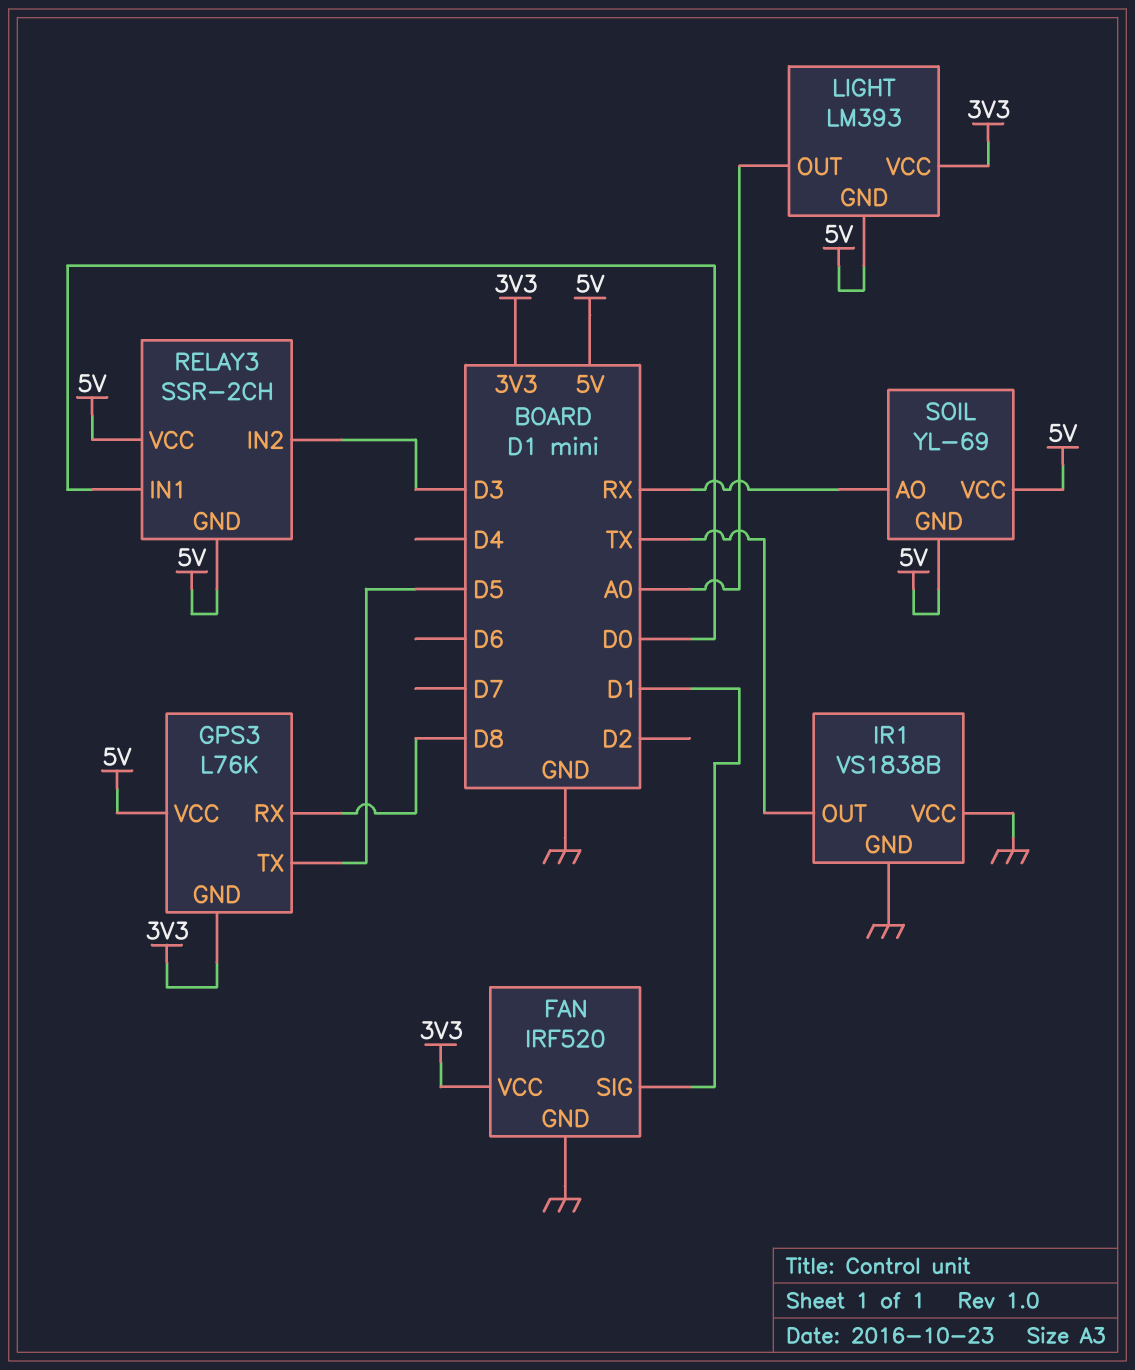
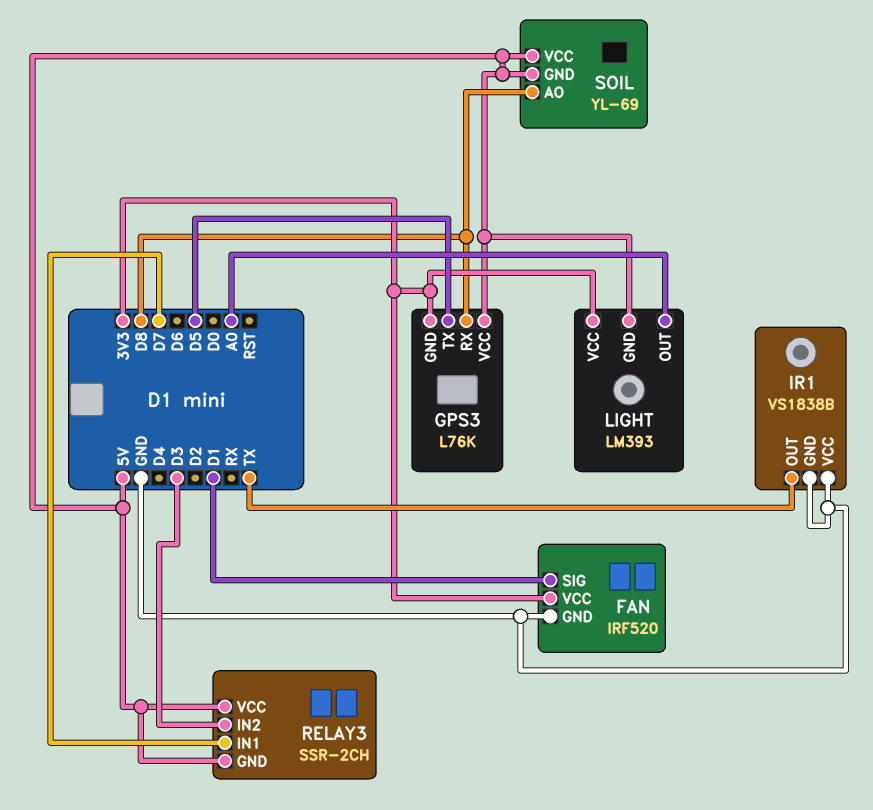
RELAY3 pin IN1: D0 -> D7
SOIL pin AO: RX -> D8

